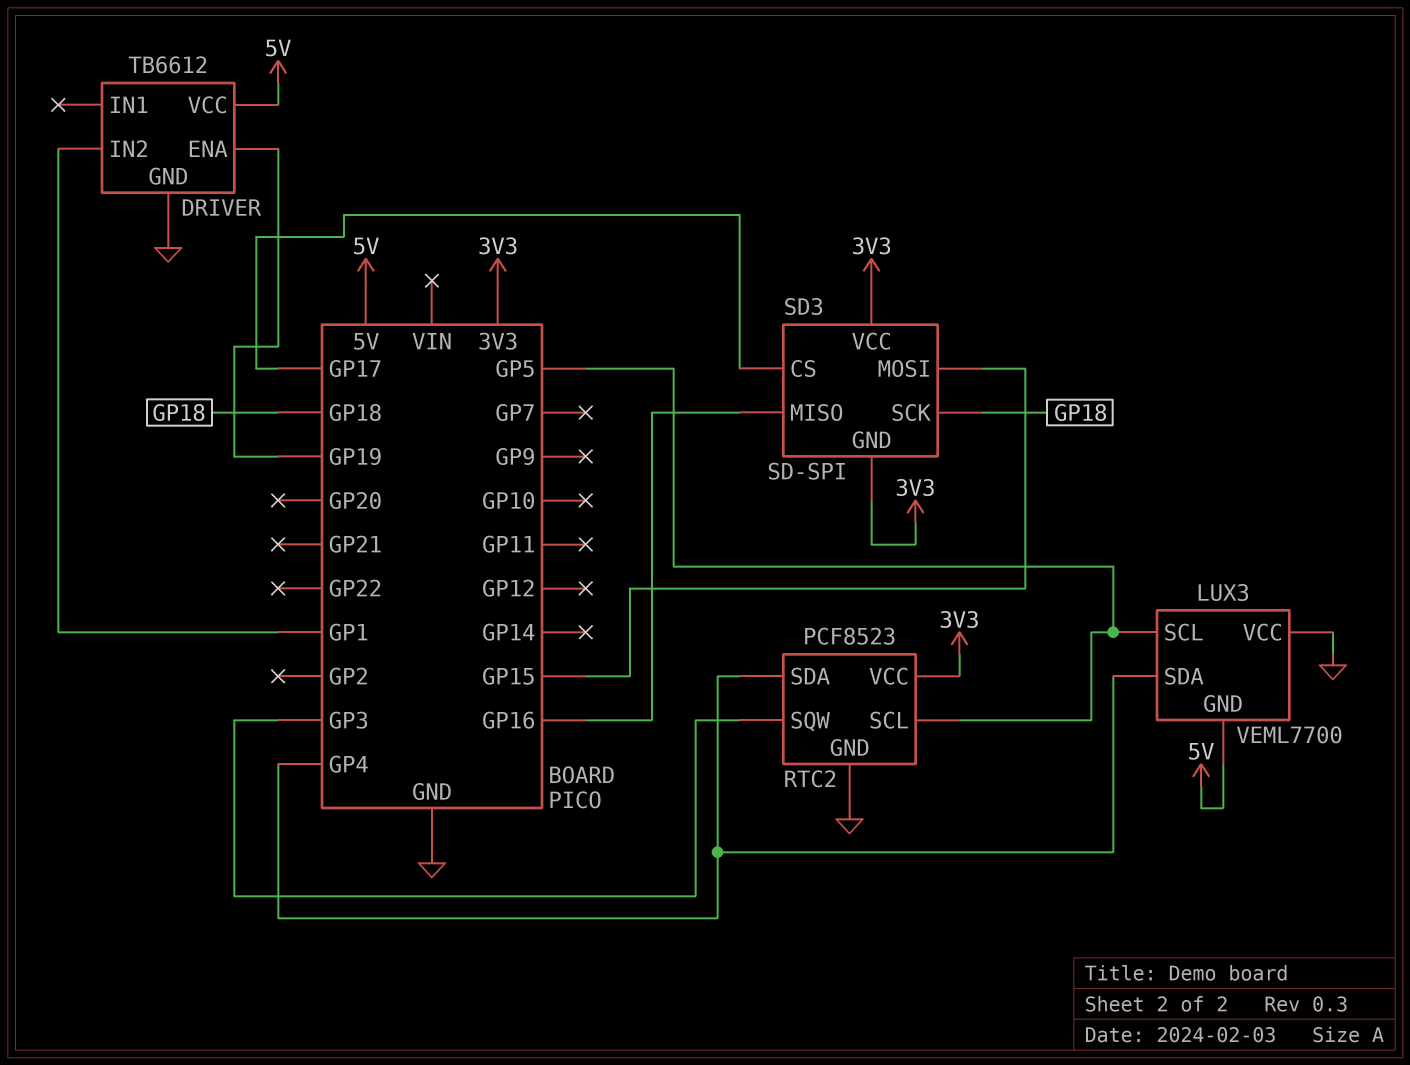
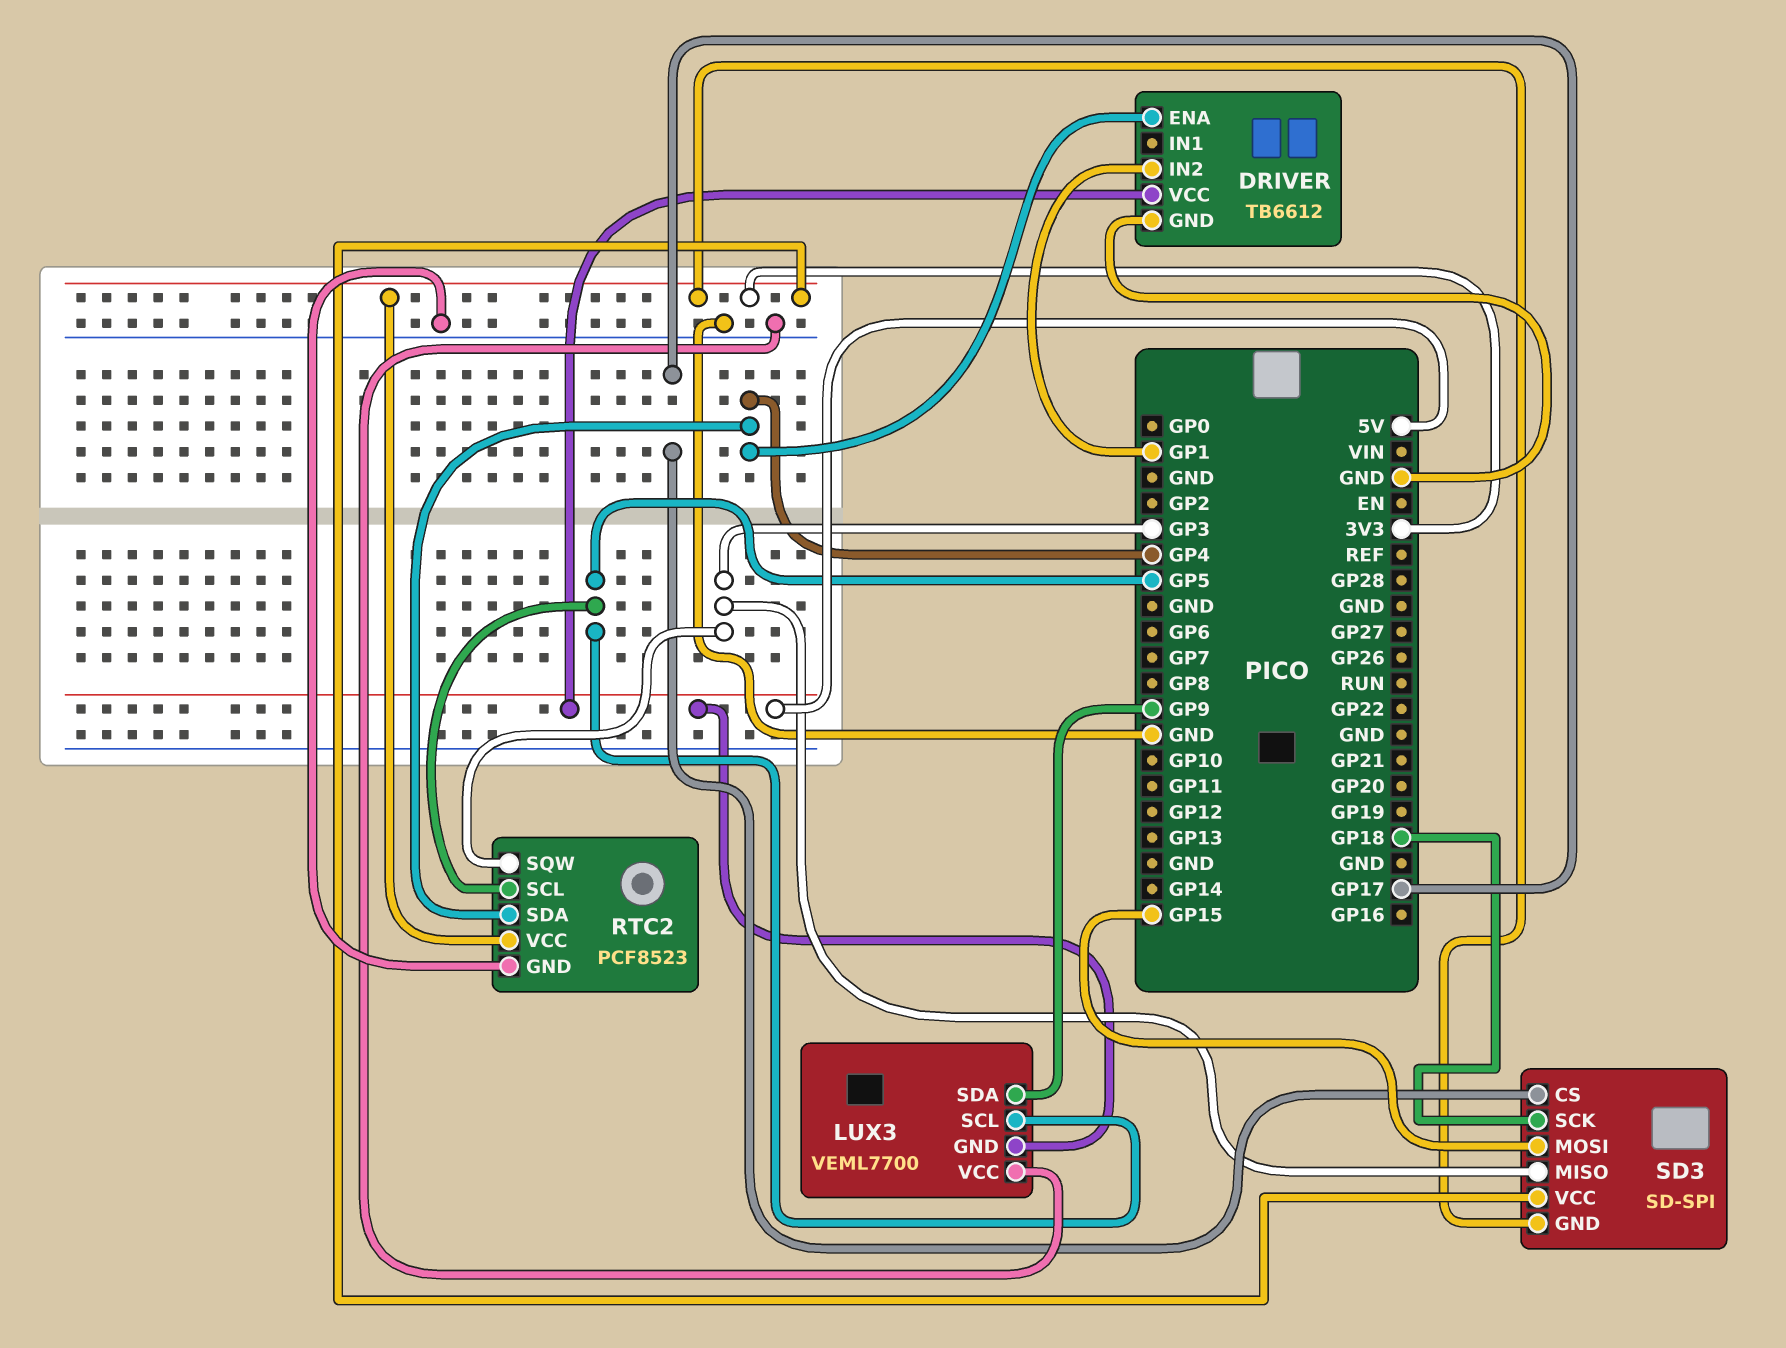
DRIVER pin ENA: GP19 -> GP4
LUX3 pin SDA: GP4 -> GP9
SD3 pin MISO: GP16 -> GP3

